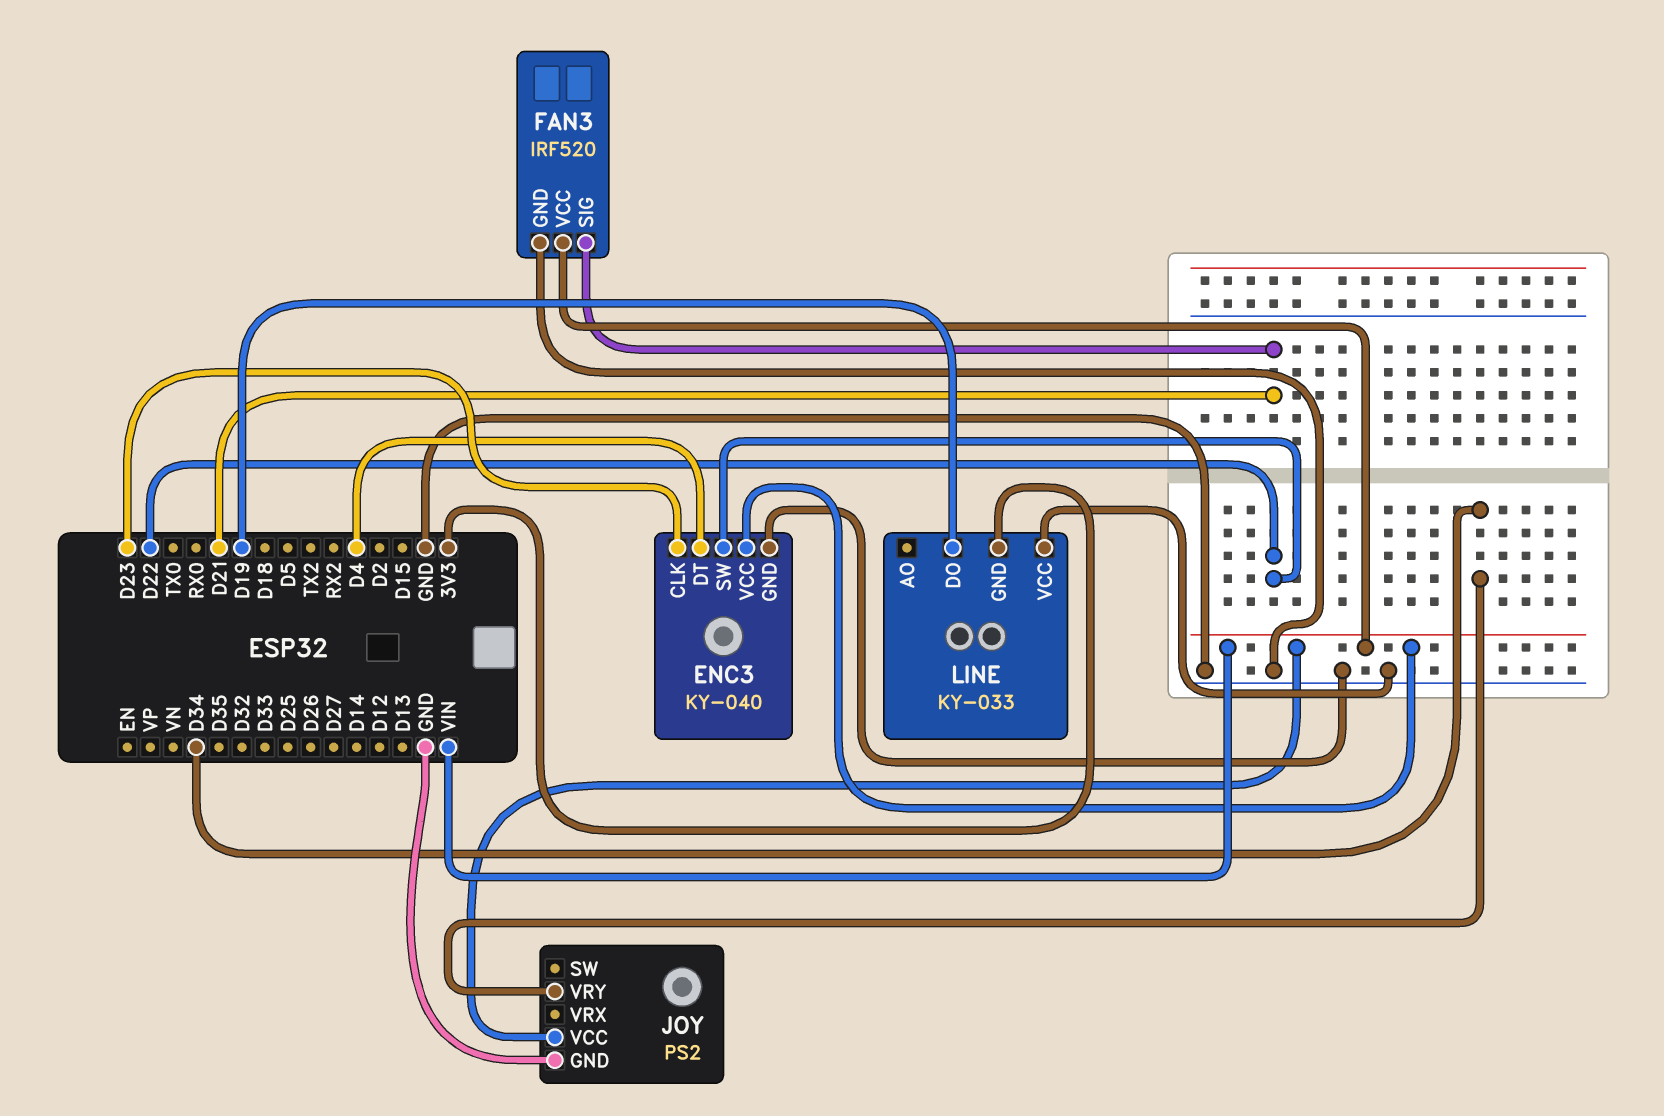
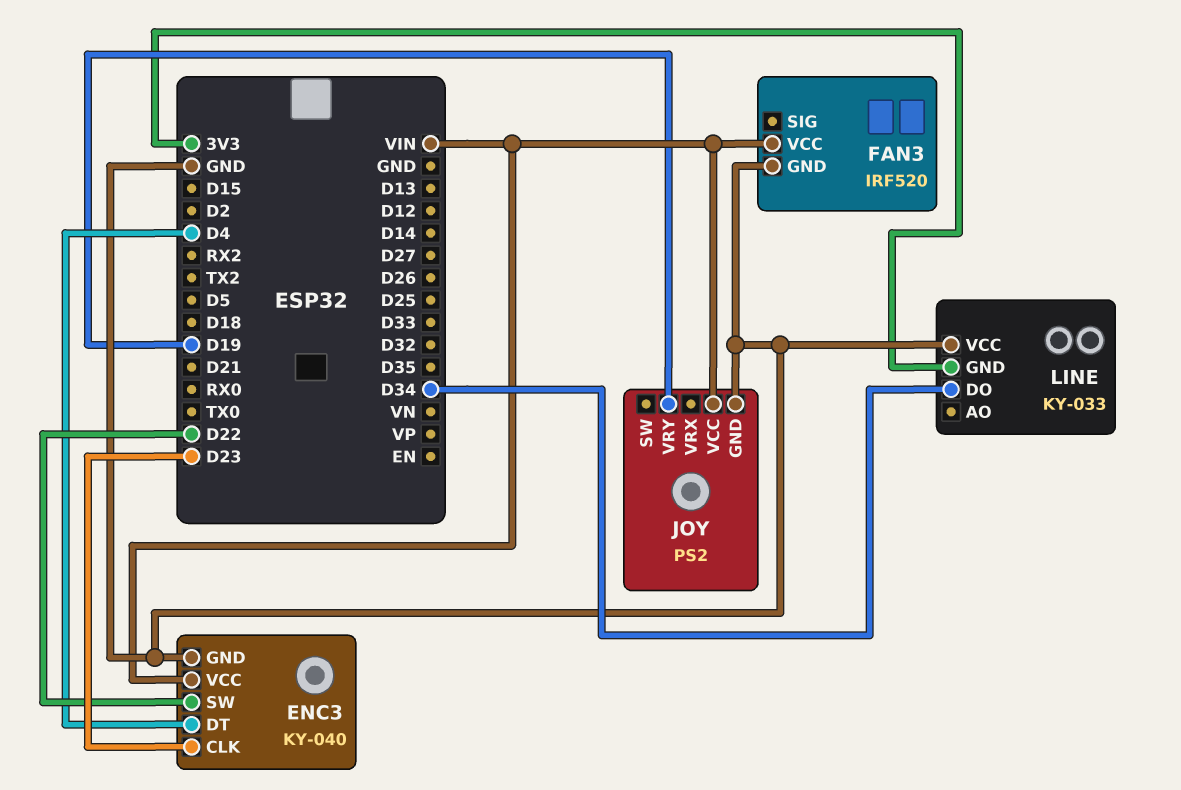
FAN3 pin SIG: D21 -> none
JOY pin VRY: D34 -> D19
LINE pin DO: D19 -> D34

